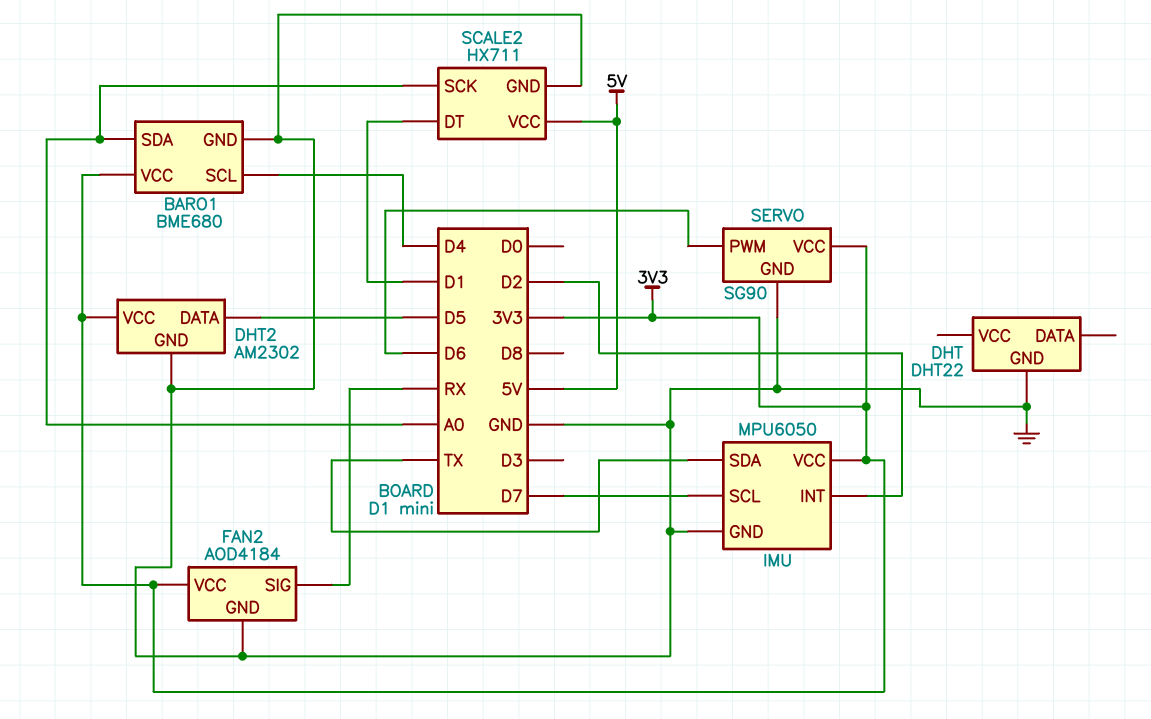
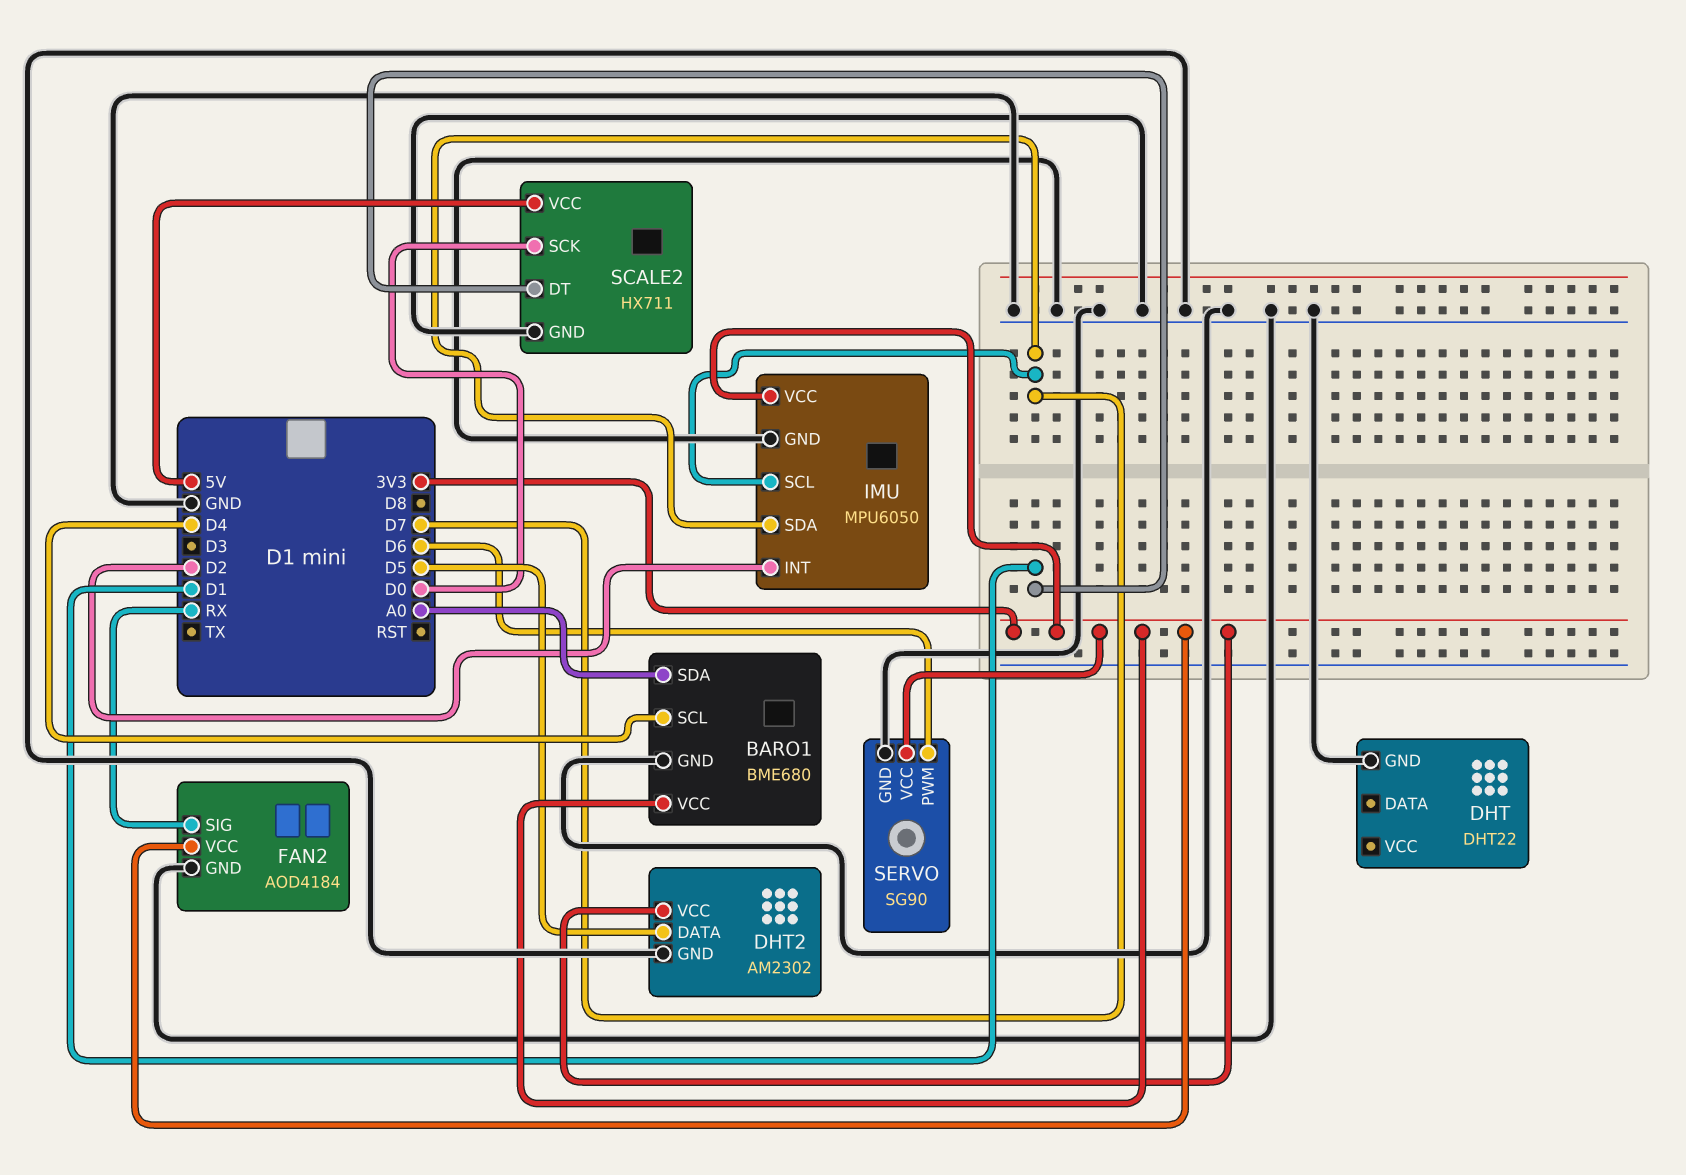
IMU pin SDA: TX -> D7
SCALE2 pin SCK: A0 -> D0

